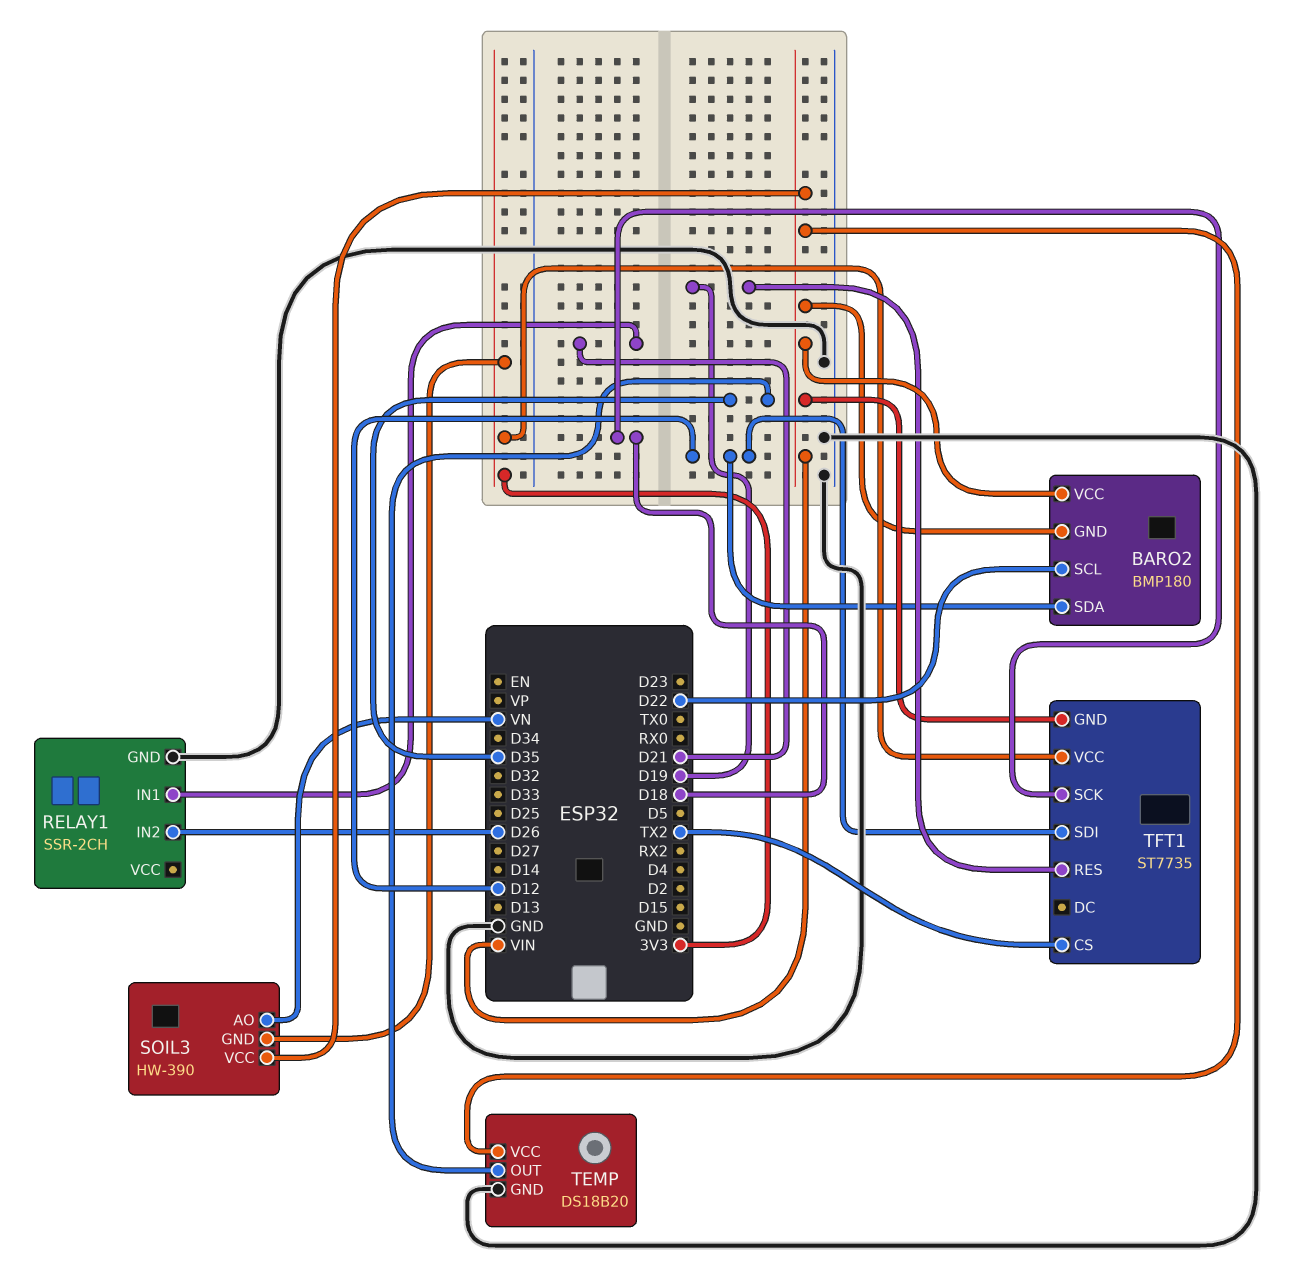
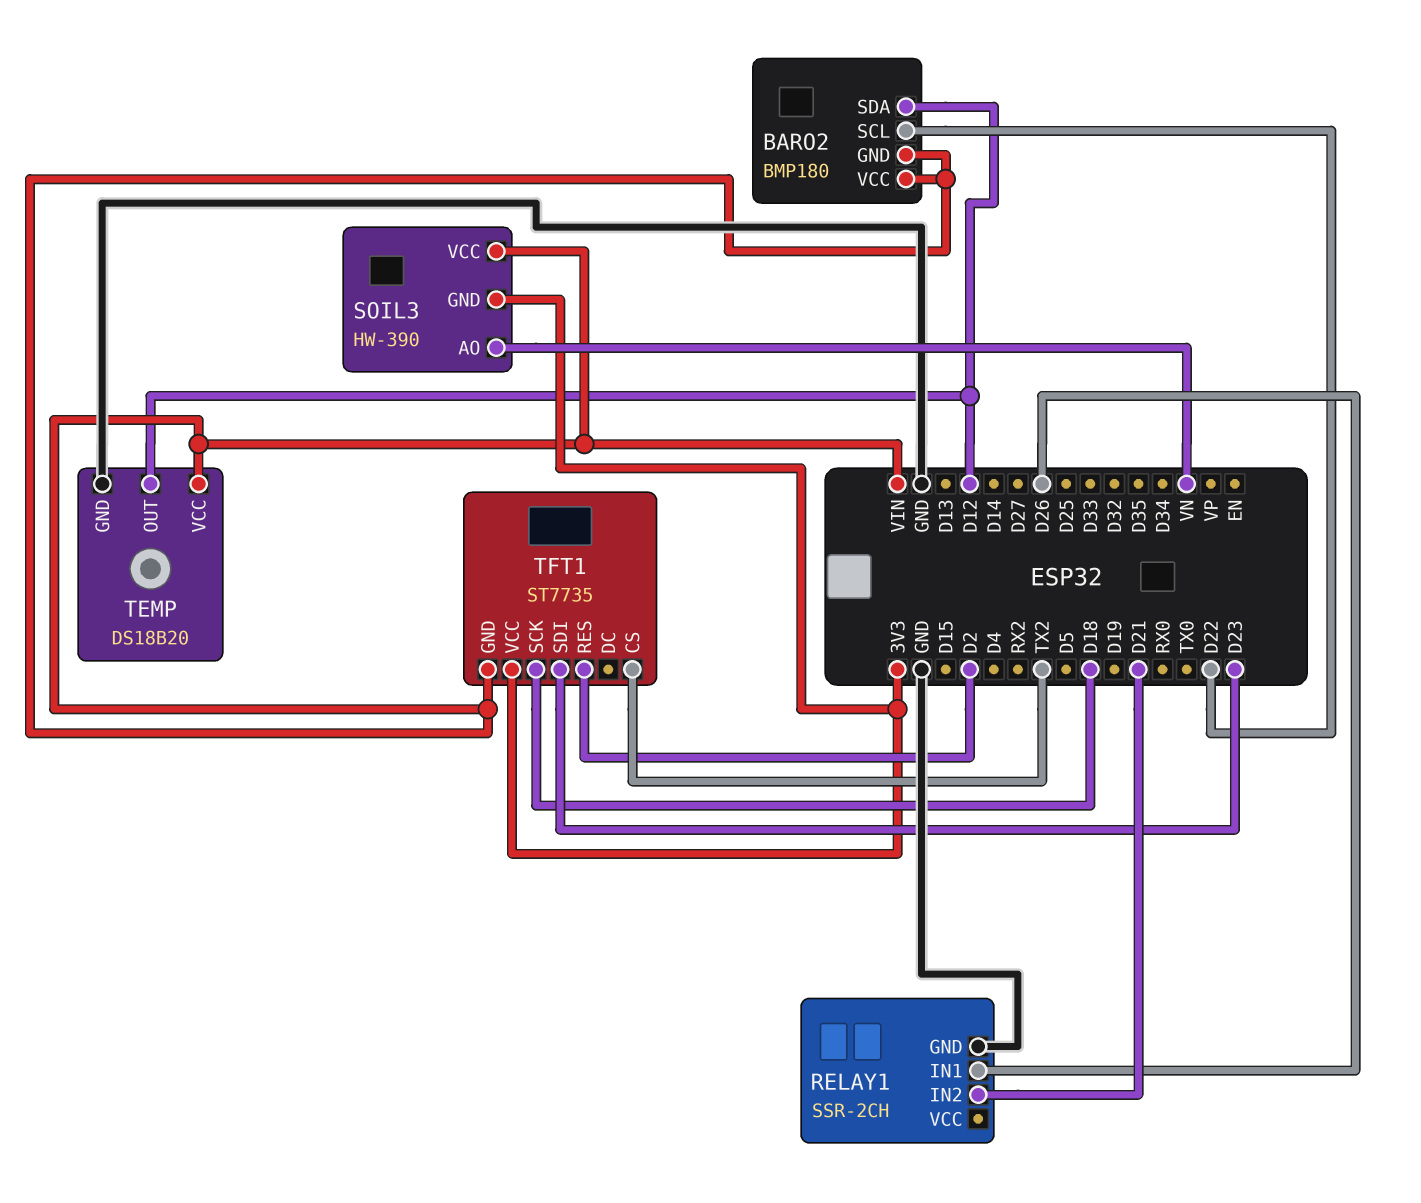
RELAY1 pin IN1: D21 -> D26
RELAY1 pin IN2: D26 -> D21
TEMP pin OUT: D35 -> D12
TFT1 pin RES: D19 -> D2
TFT1 pin SDI: D12 -> D23

